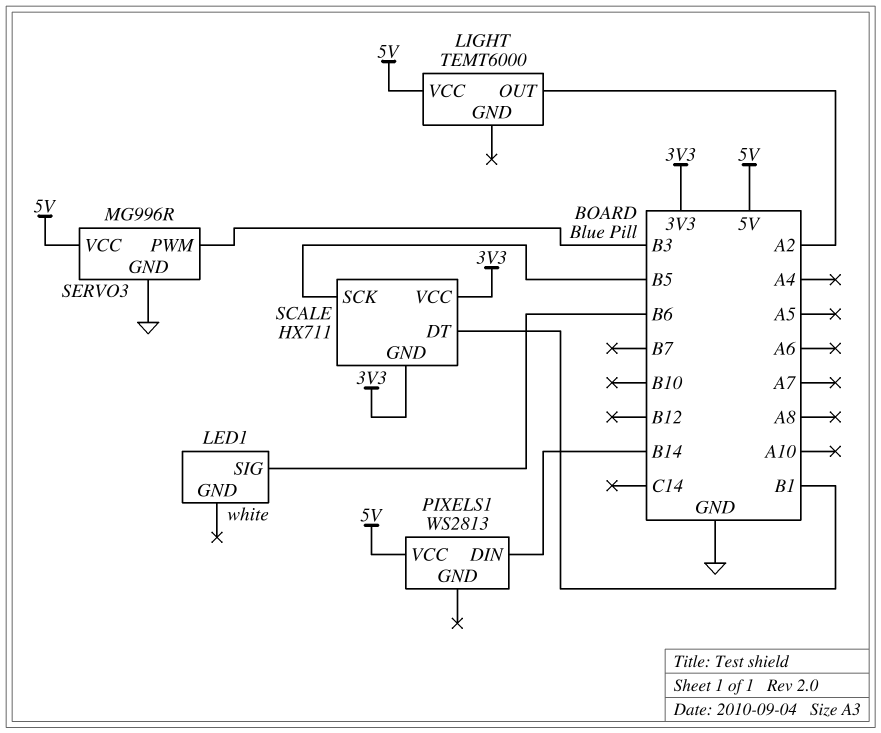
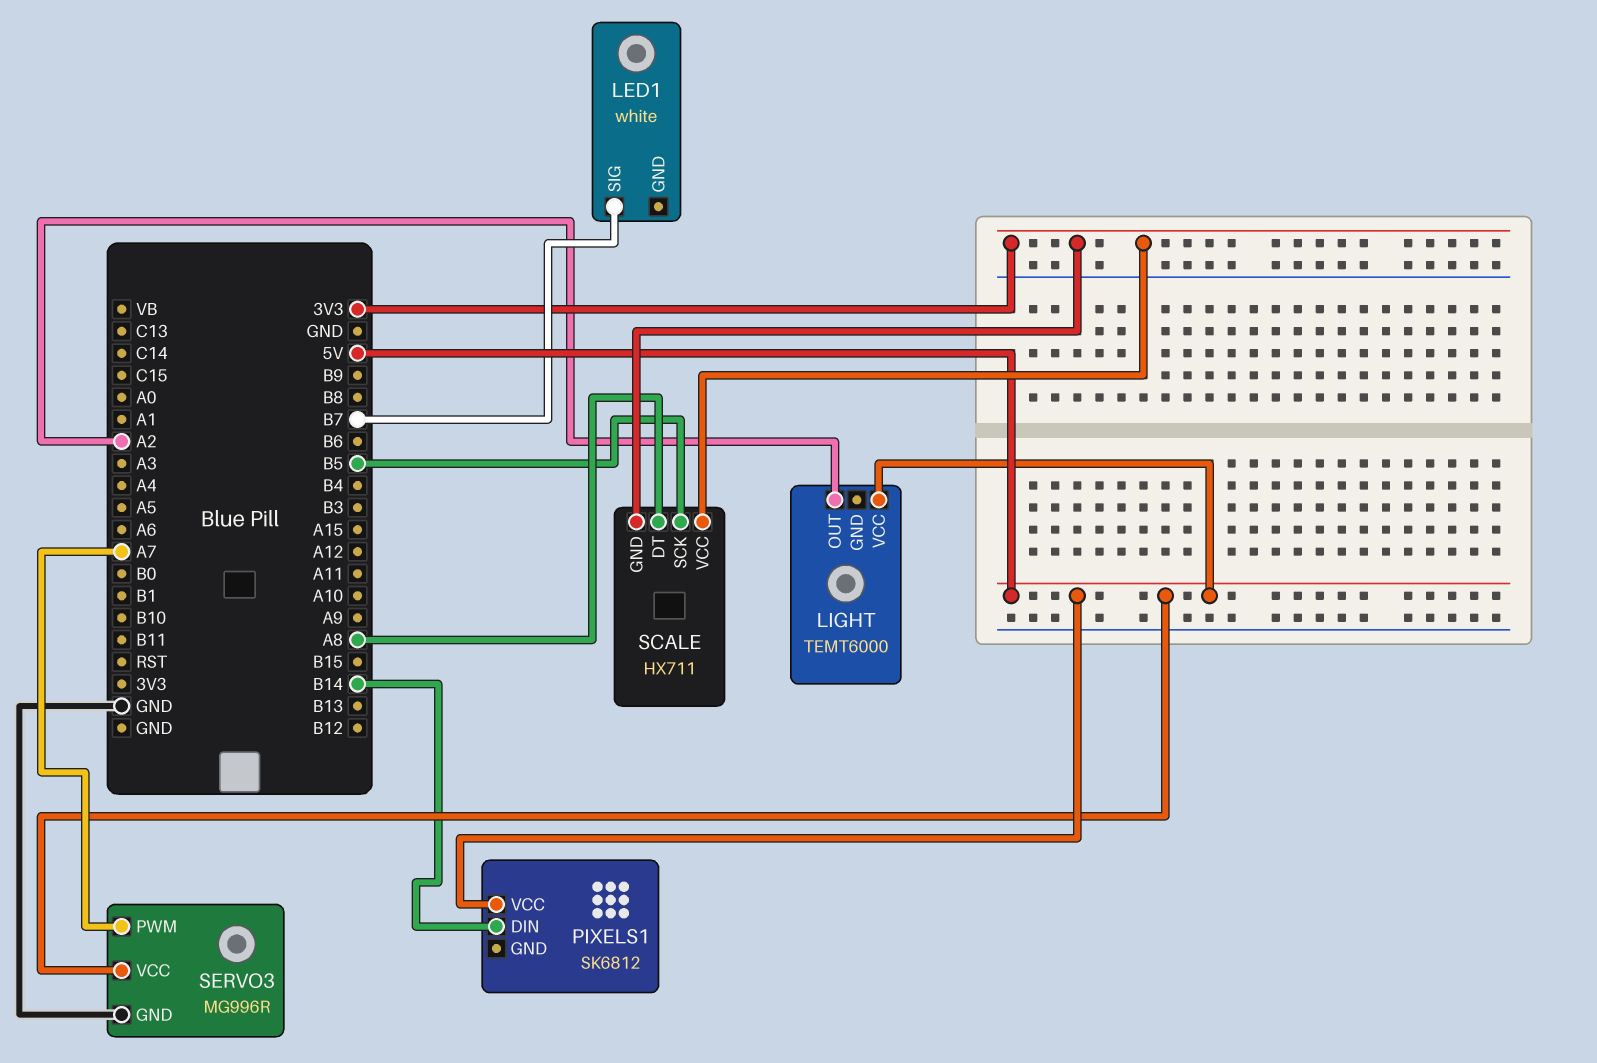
LED1 pin SIG: B6 -> B7
PIXELS1: WS2813 -> SK6812
SCALE pin DT: B1 -> A8
SERVO3 pin PWM: B3 -> A7

